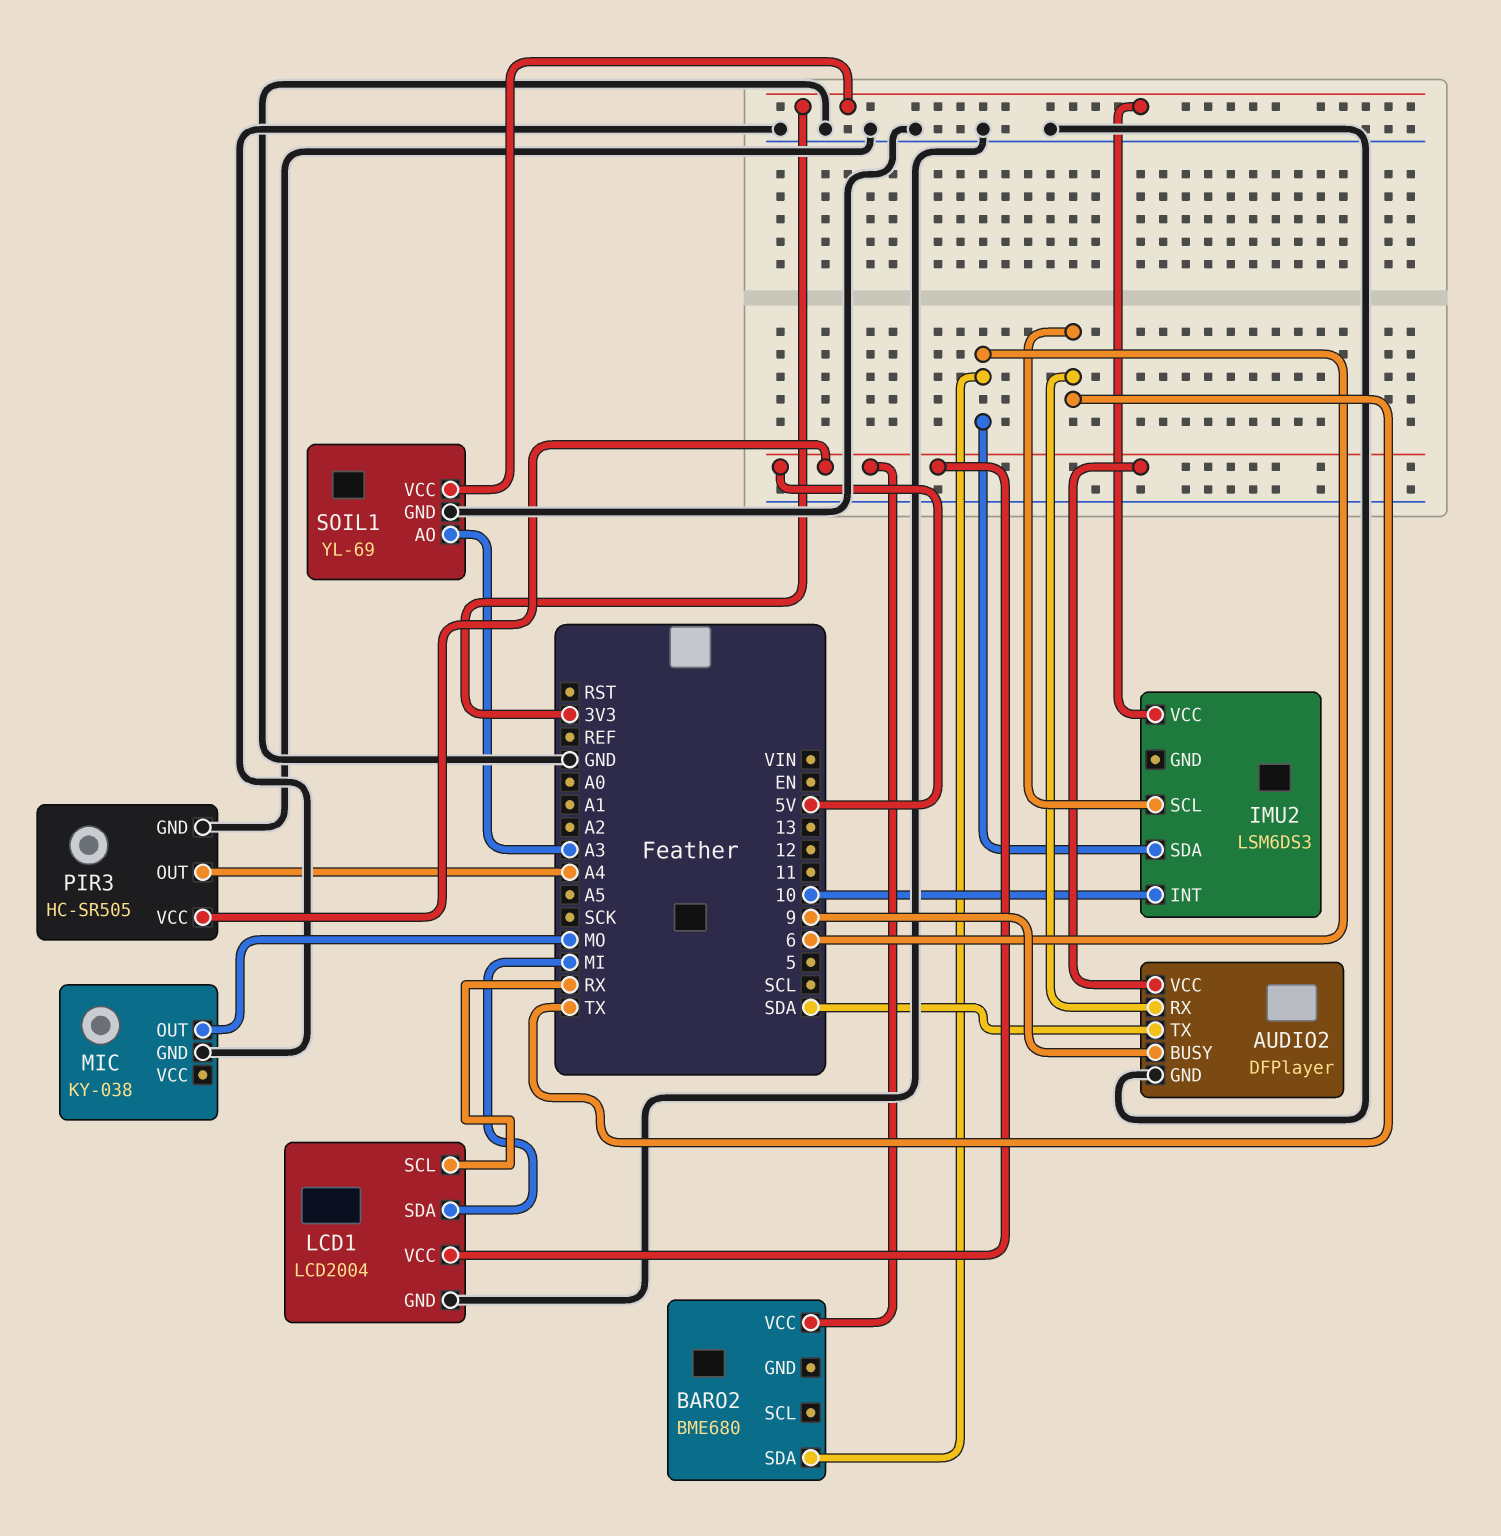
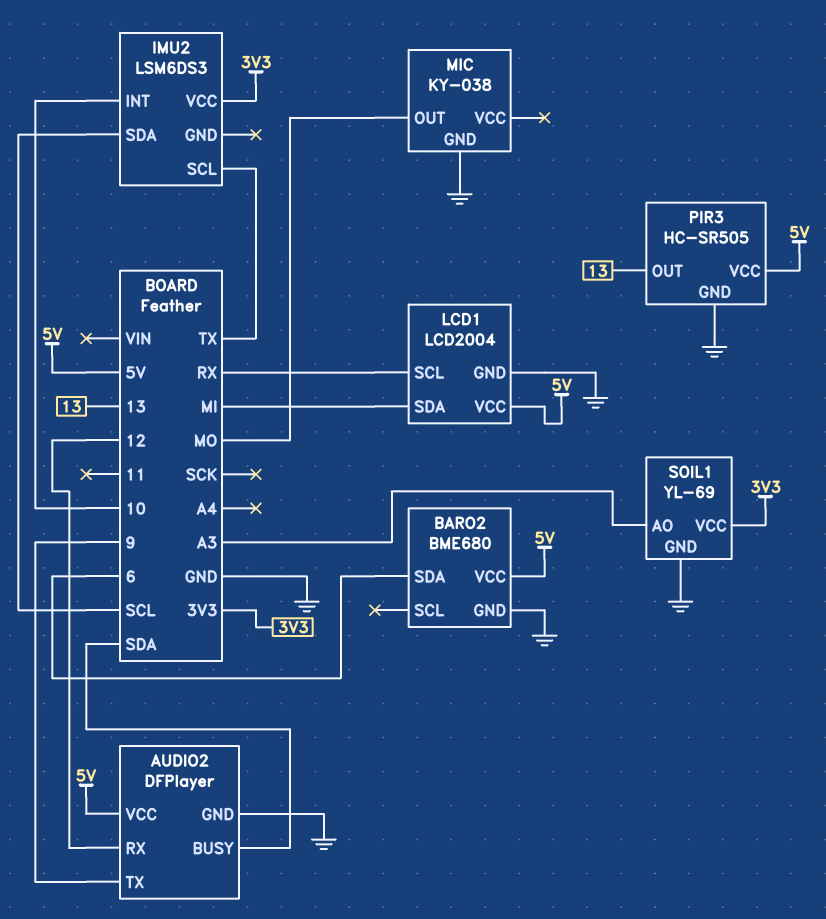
AUDIO2 pin BUSY: 9 -> SDA
AUDIO2 pin RX: TX -> 12
AUDIO2 pin TX: SDA -> 9
BARO2 pin GND: none -> GND
IMU2 pin SDA: 6 -> SCL
PIR3 pin OUT: A4 -> 13

